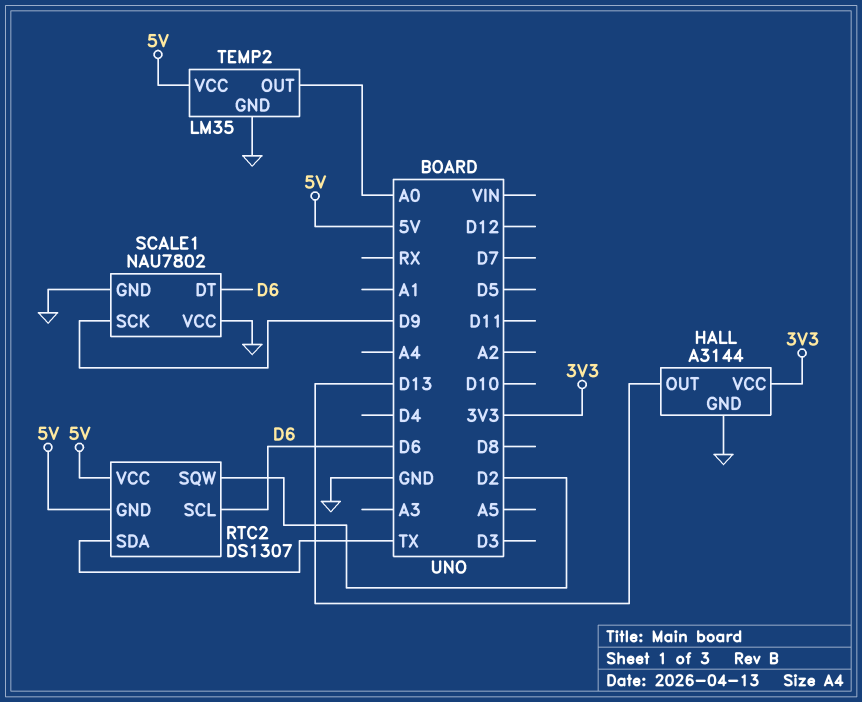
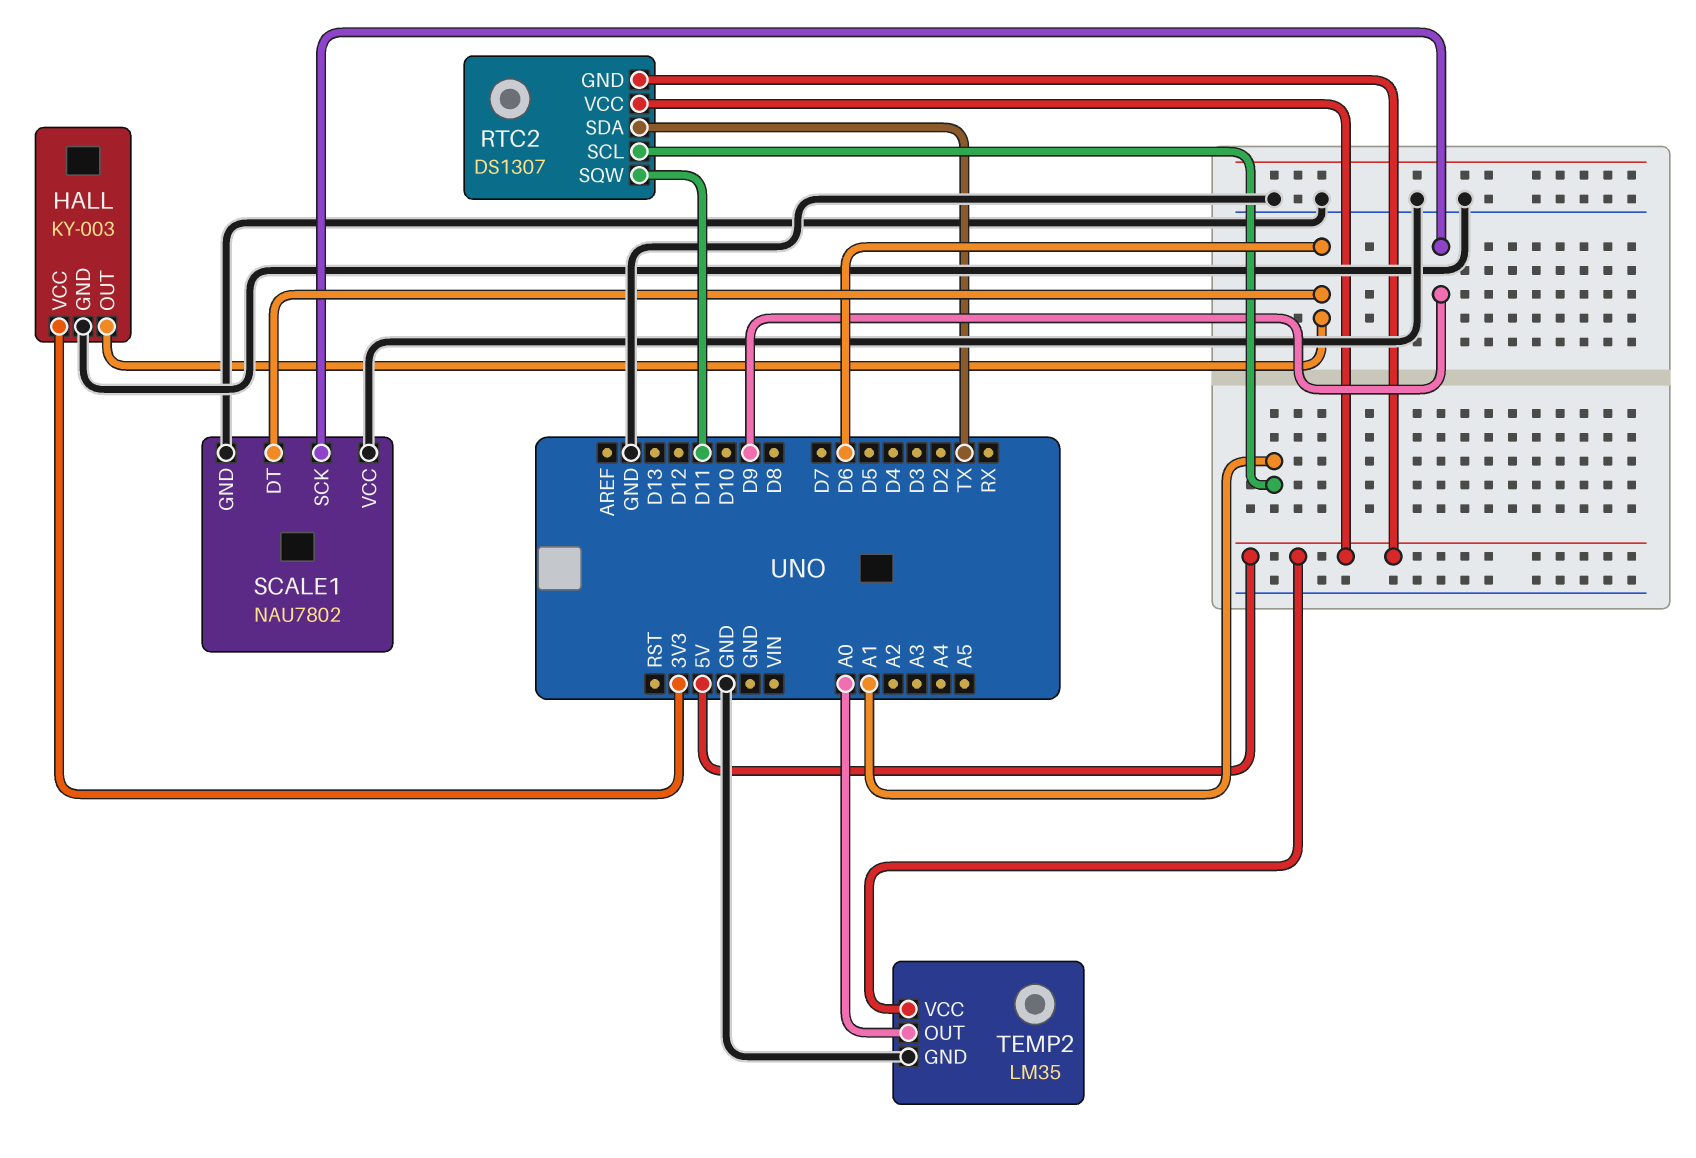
HALL: A3144 -> KY-003
HALL pin OUT: D13 -> D6
RTC2 pin SCL: D6 -> A1
RTC2 pin SQW: D2 -> D11

